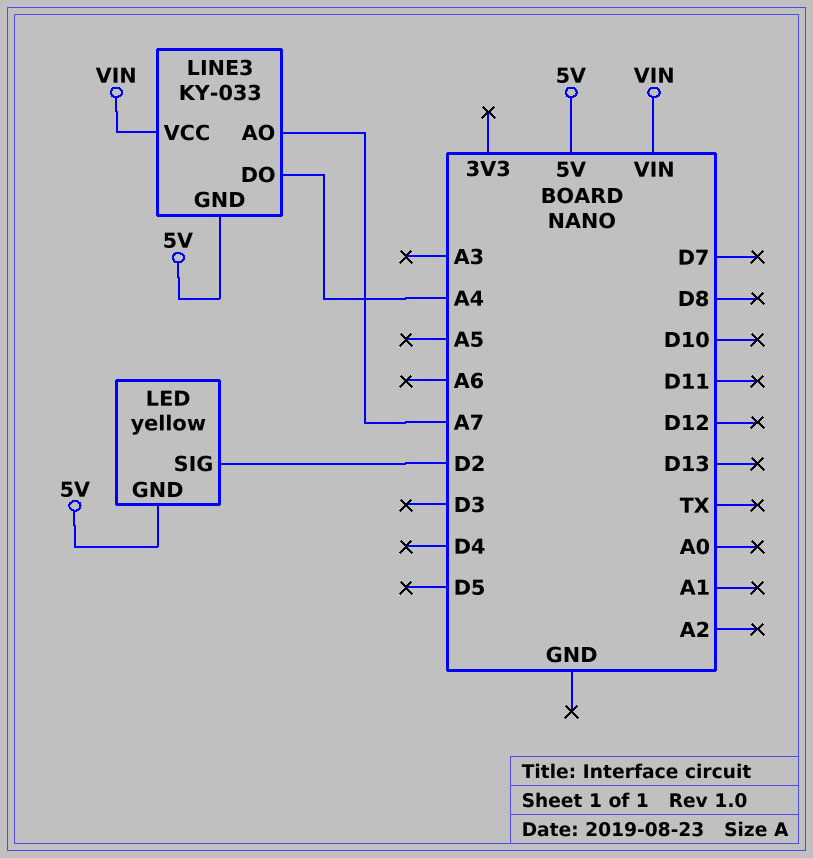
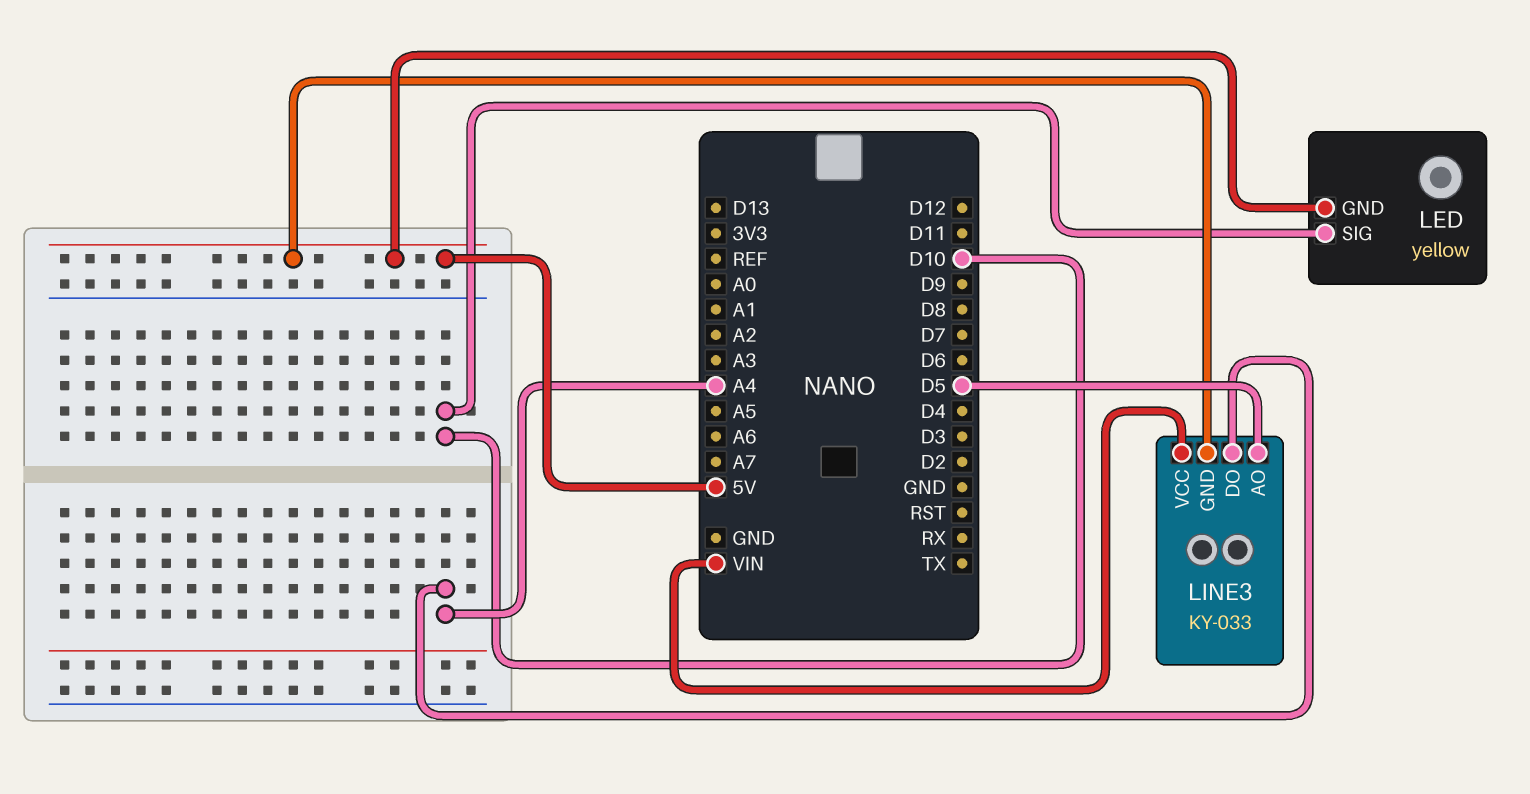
LED pin SIG: D2 -> D10
LINE3 pin AO: A7 -> D5

